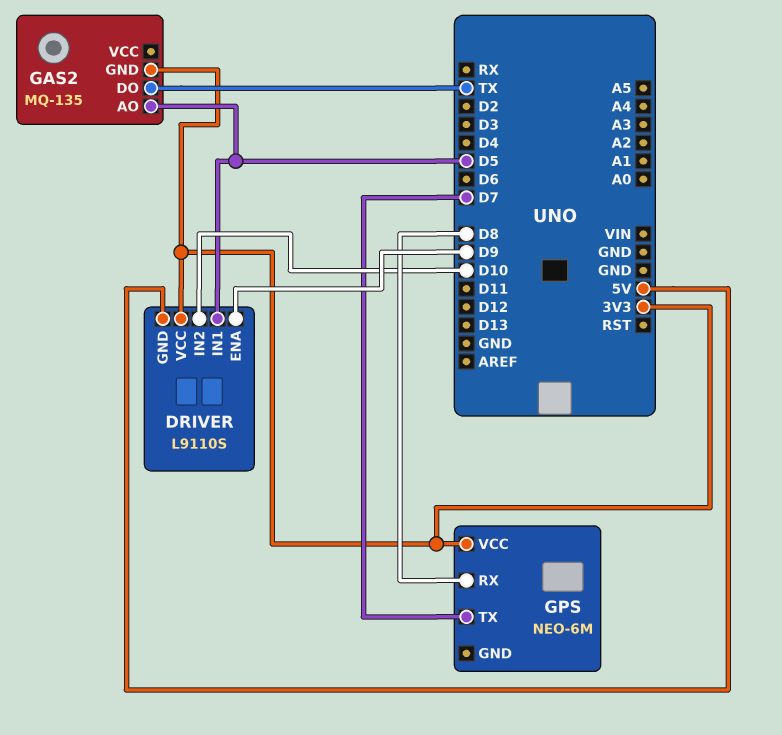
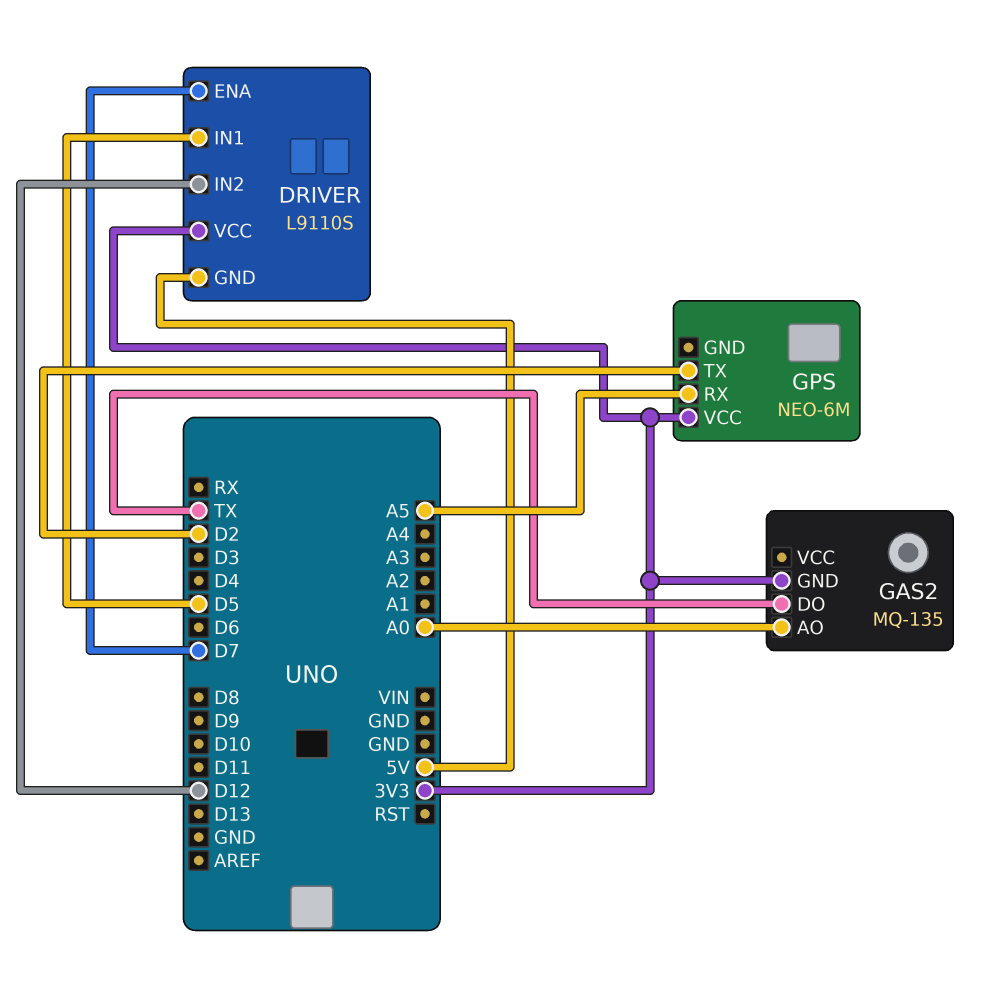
DRIVER pin ENA: D9 -> D7
DRIVER pin IN2: D10 -> D12
GAS2 pin AO: D5 -> A0
GPS pin RX: D8 -> A5
GPS pin TX: D7 -> D2

